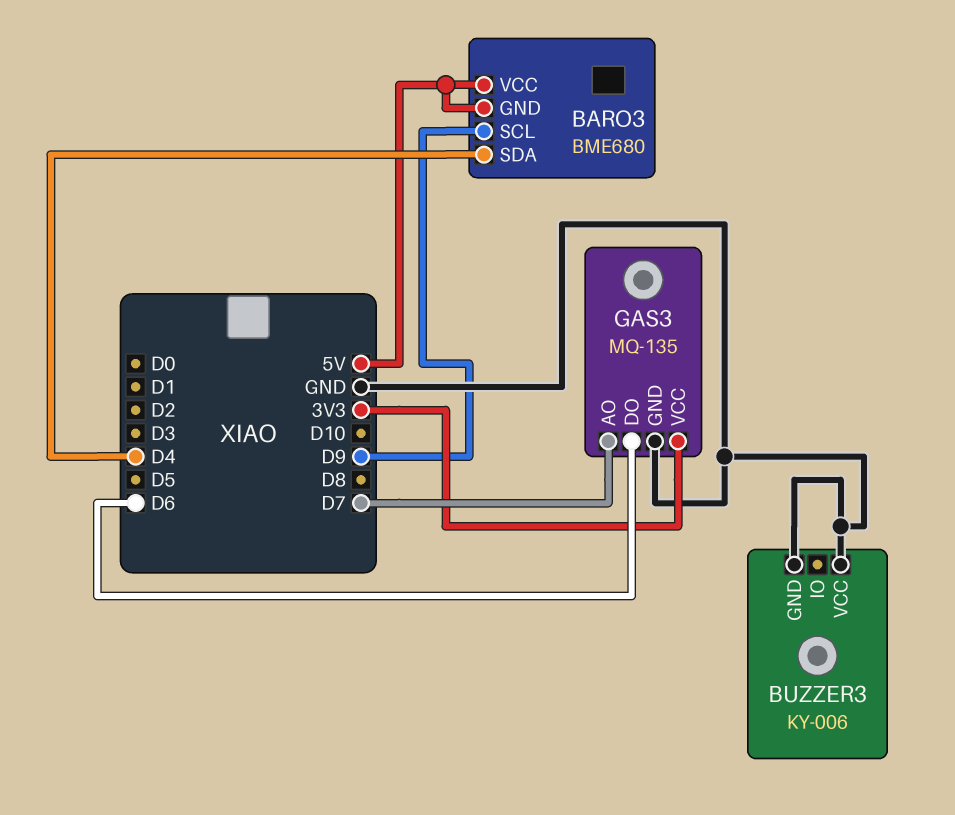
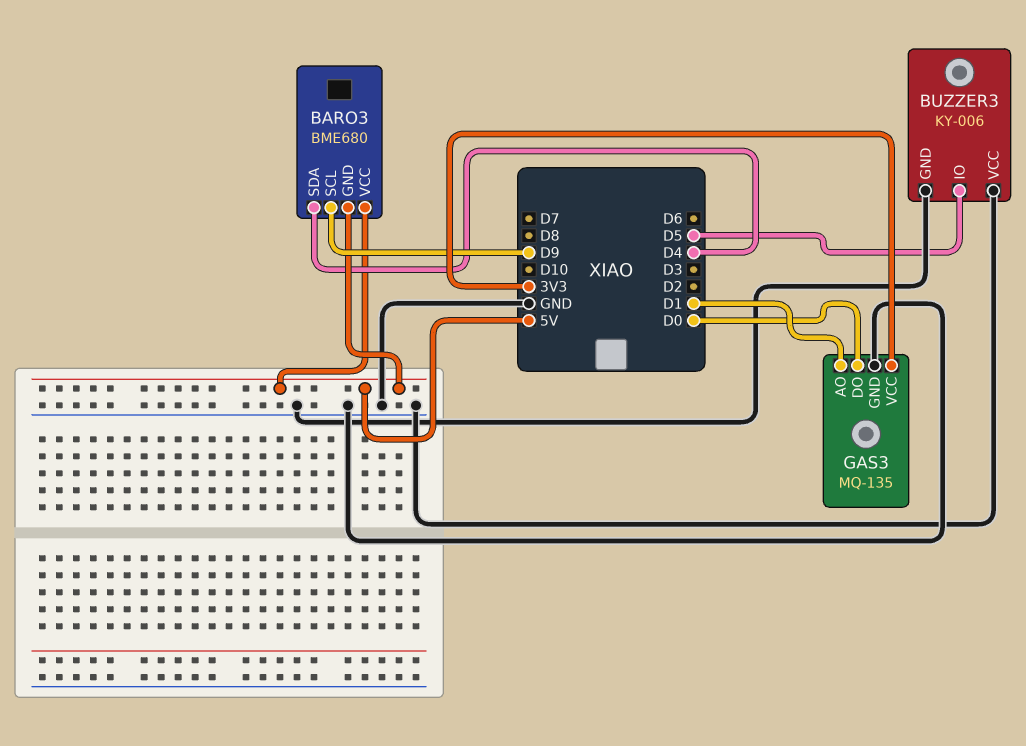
BUZZER3 pin IO: none -> D5
GAS3 pin AO: D7 -> D1
GAS3 pin DO: D6 -> D0

